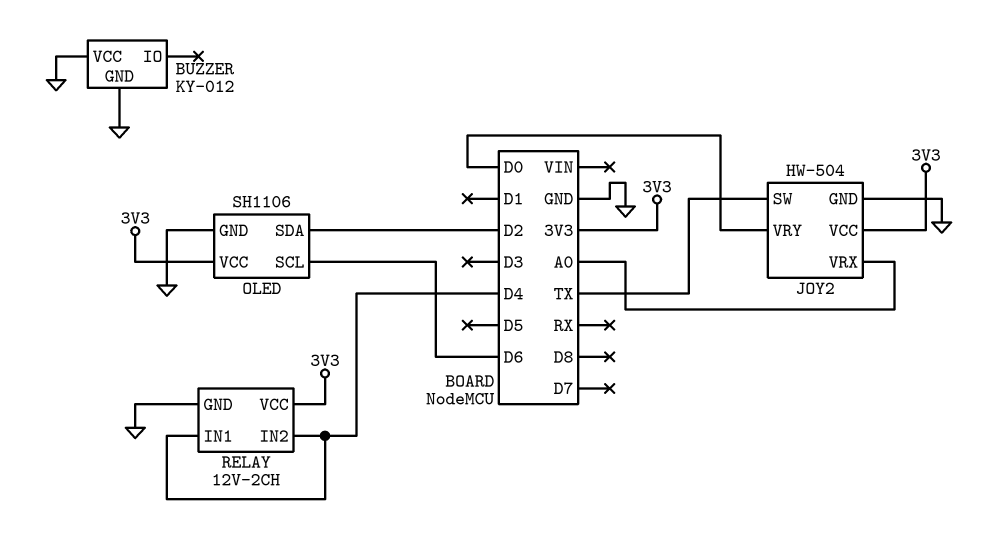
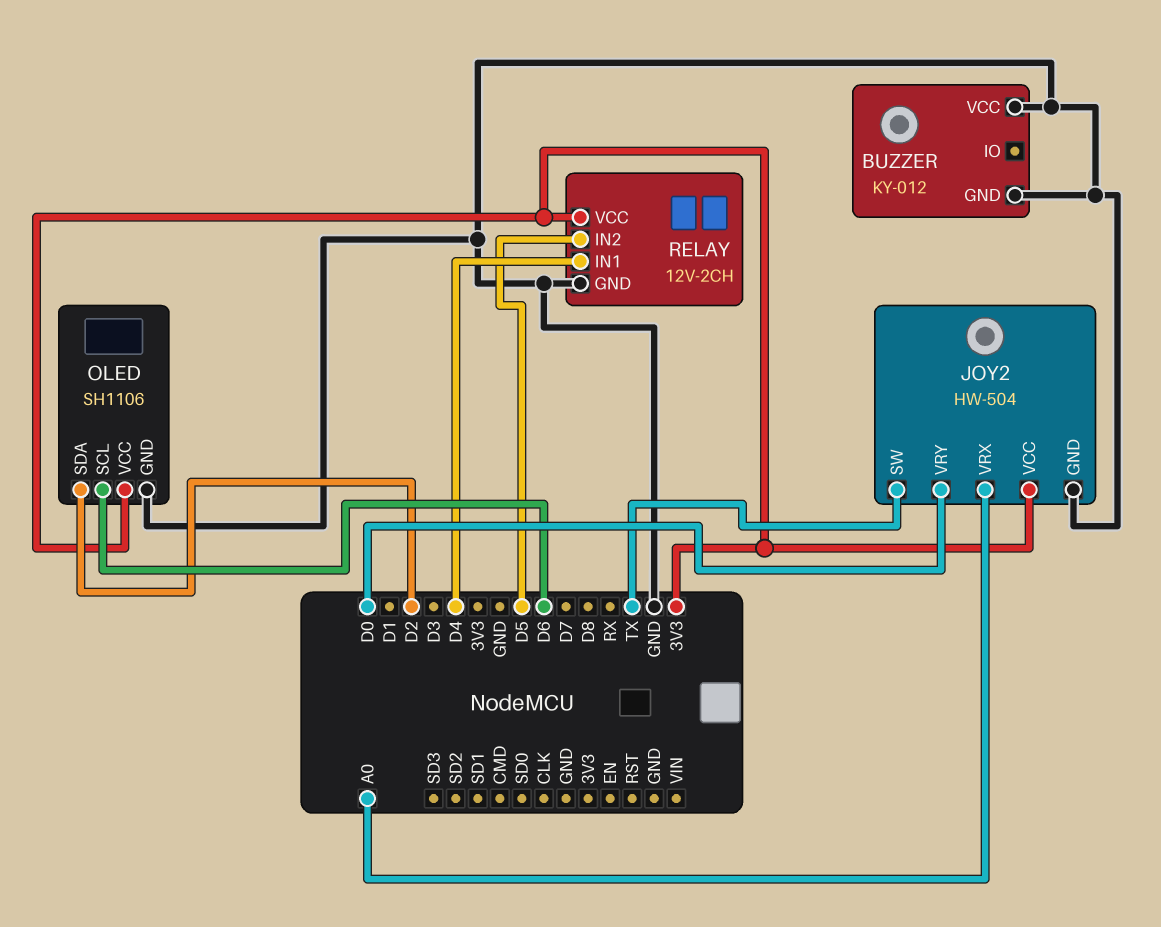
RELAY pin IN2: D4 -> D5

